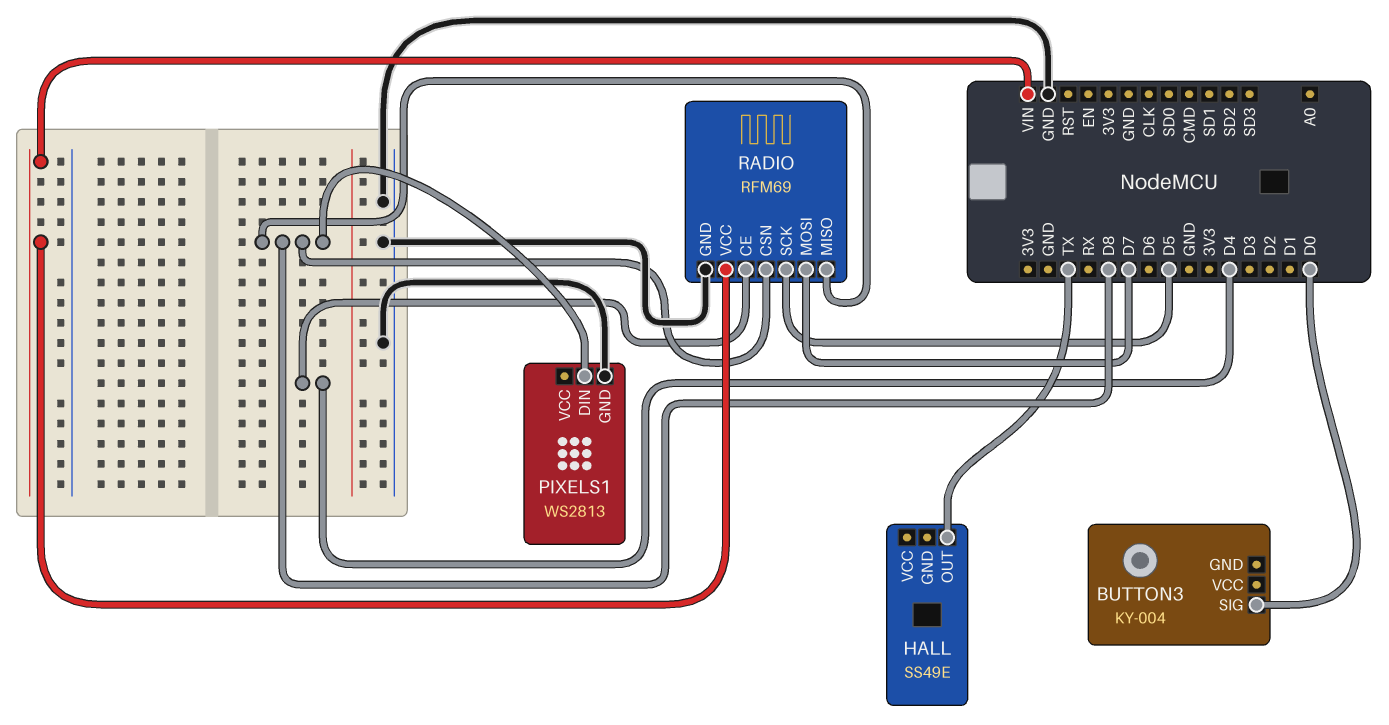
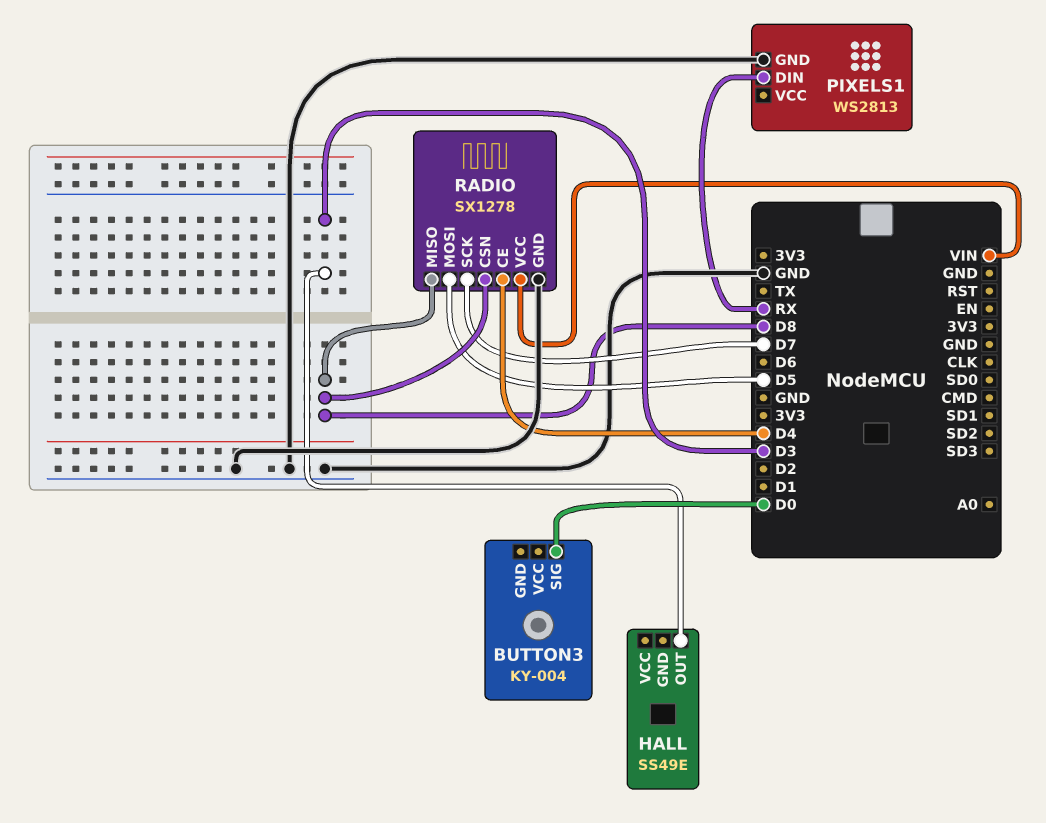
HALL pin OUT: TX -> D3
PIXELS1 pin DIN: D8 -> RX
RADIO: RFM69 -> SX1278
RADIO pin MOSI: D7 -> D5
RADIO pin SCK: D5 -> D7

